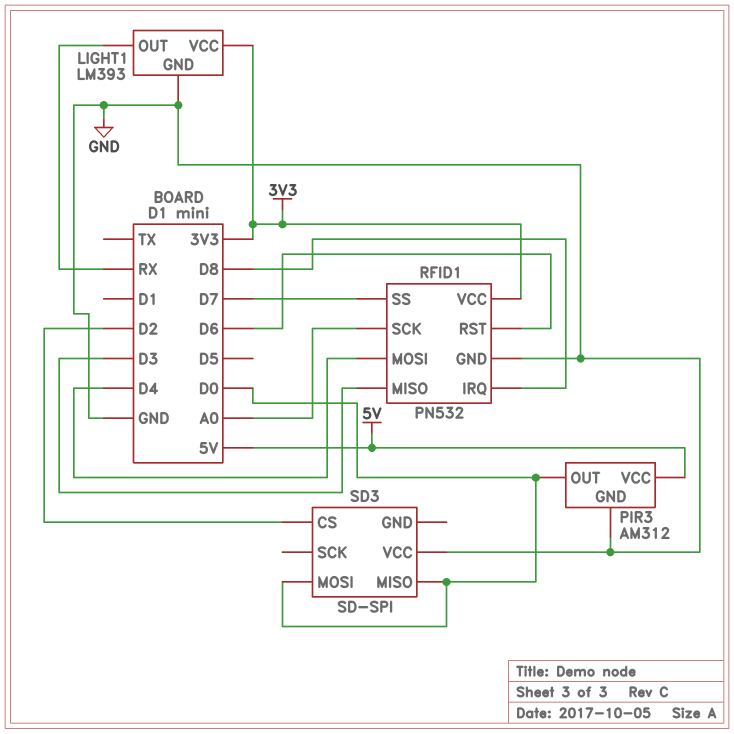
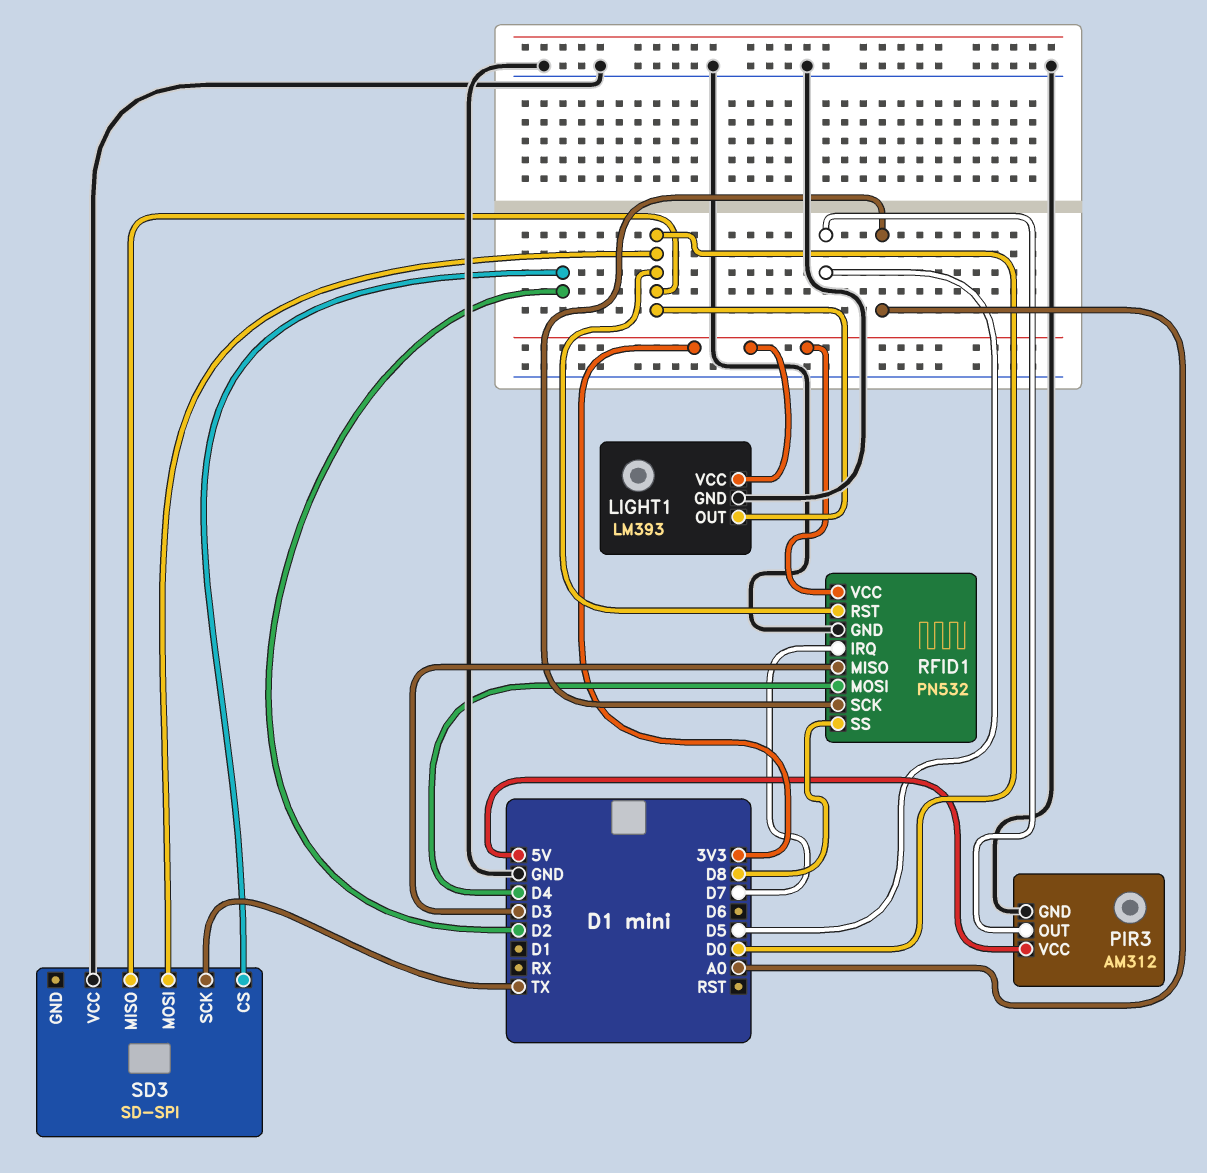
LIGHT1 pin OUT: RX -> D0
PIR3 pin OUT: D0 -> D5
RFID1 pin IRQ: D8 -> D7
RFID1 pin RST: D6 -> D0
RFID1 pin SS: D7 -> D8
SD3 pin SCK: none -> TX

